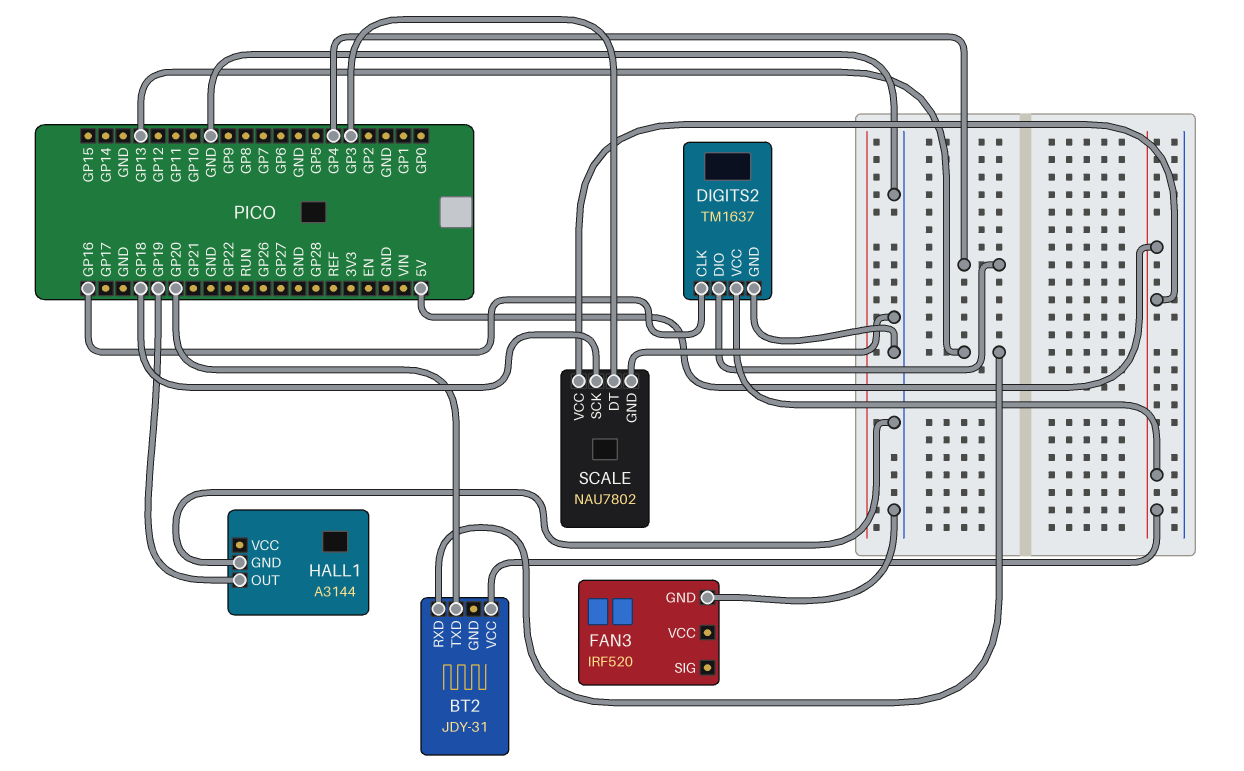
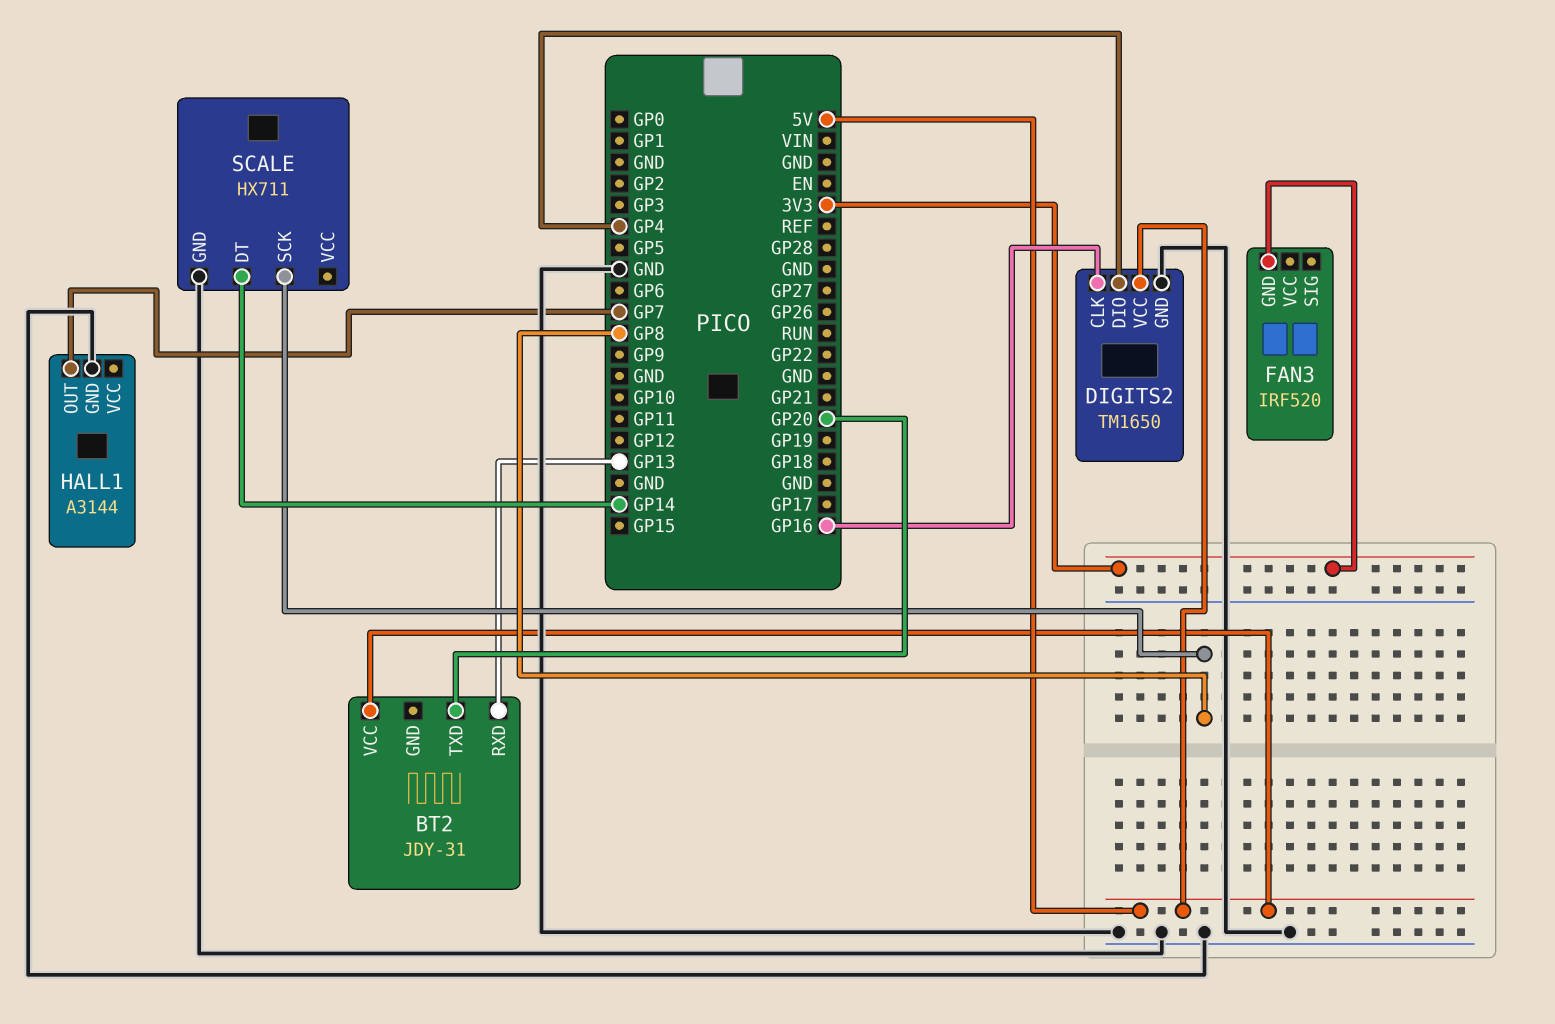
DIGITS2: TM1637 -> TM1650
FAN3 pin GND: GND -> 3V3
HALL1 pin OUT: GP19 -> GP7
SCALE: NAU7802 -> HX711
SCALE pin DT: GP3 -> GP14
SCALE pin SCK: GP18 -> GP8
SCALE pin VCC: 5V -> none

